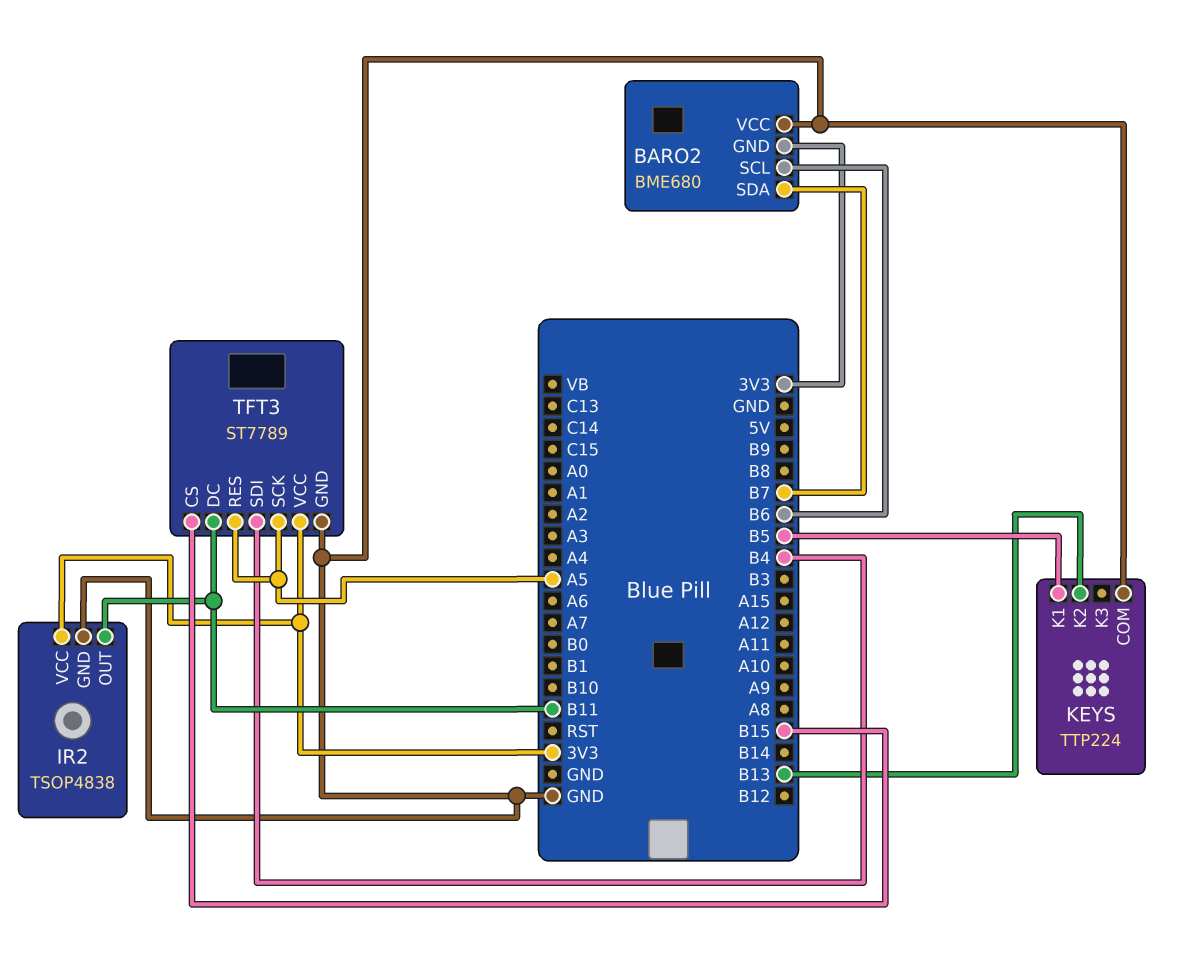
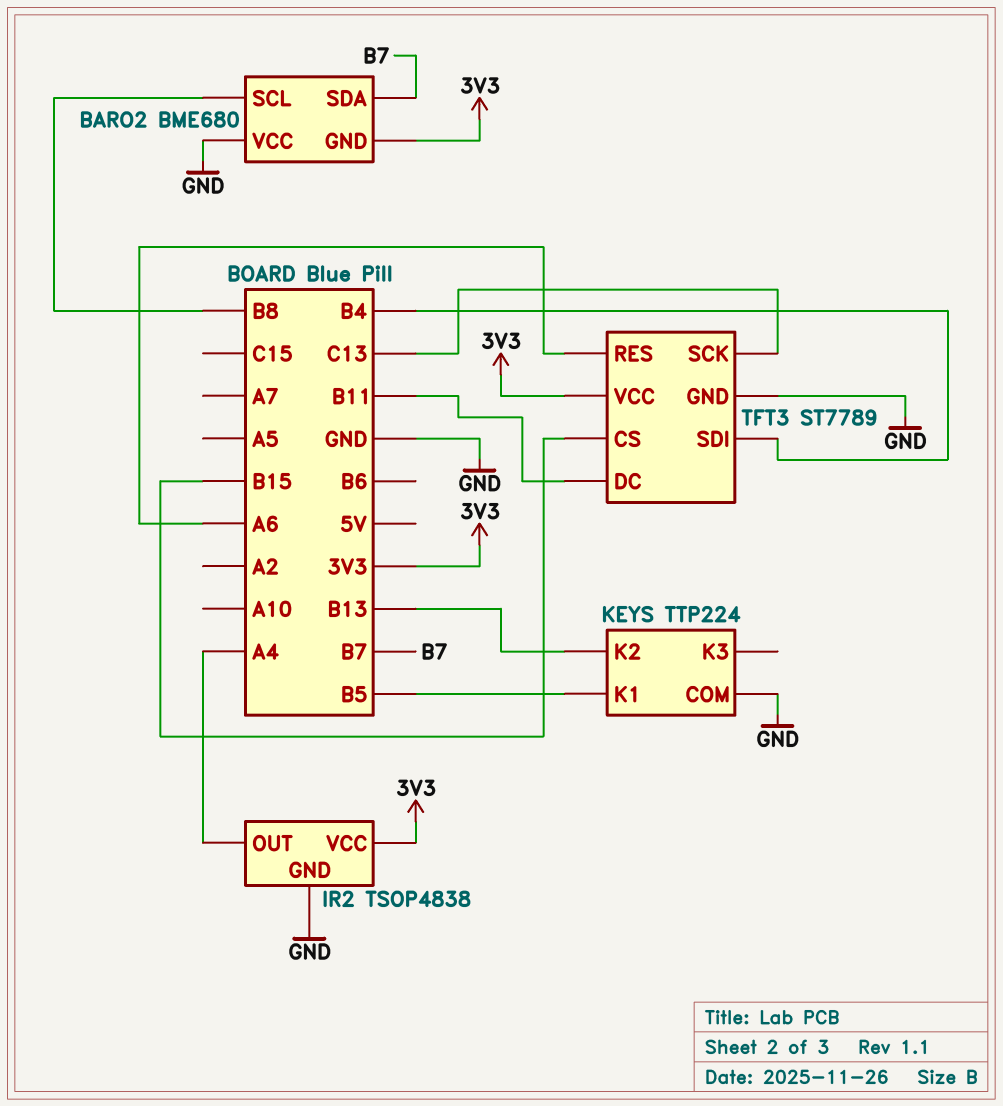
BARO2 pin SCL: B6 -> B8
IR2 pin OUT: B11 -> A4
TFT3 pin RES: A5 -> A6
TFT3 pin SCK: A5 -> C13

